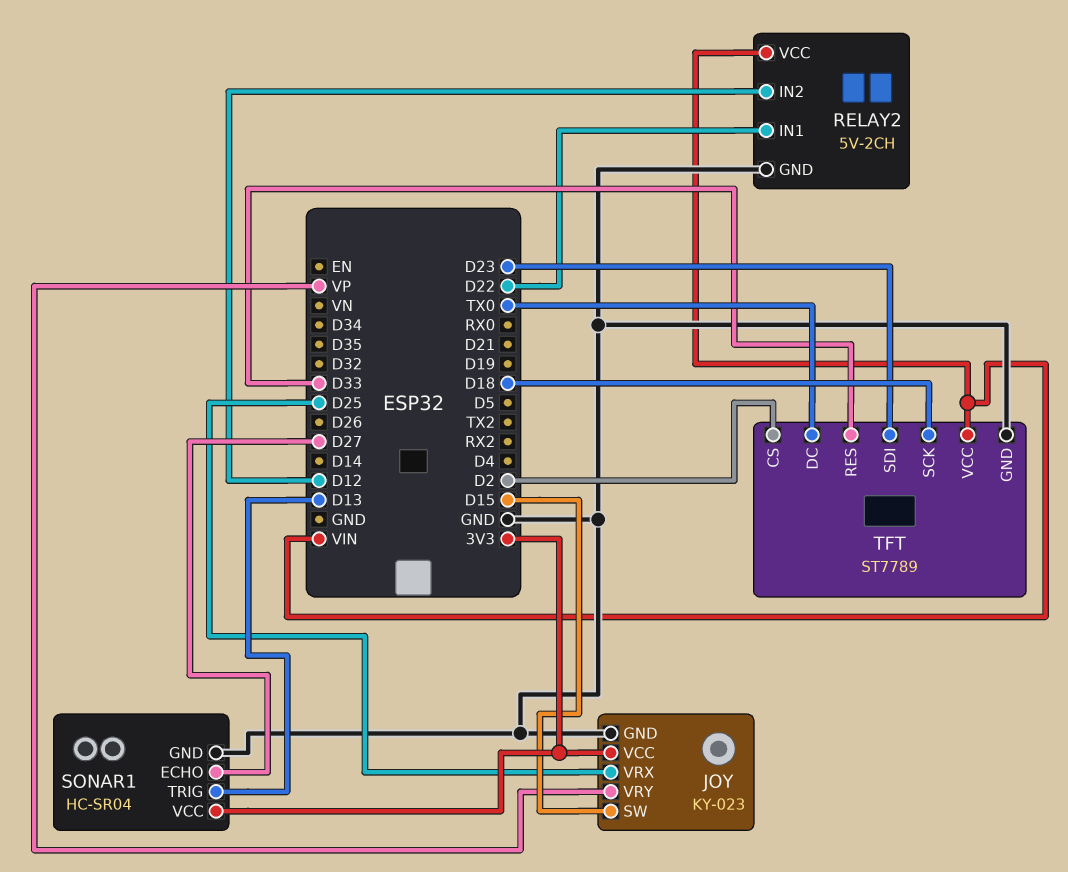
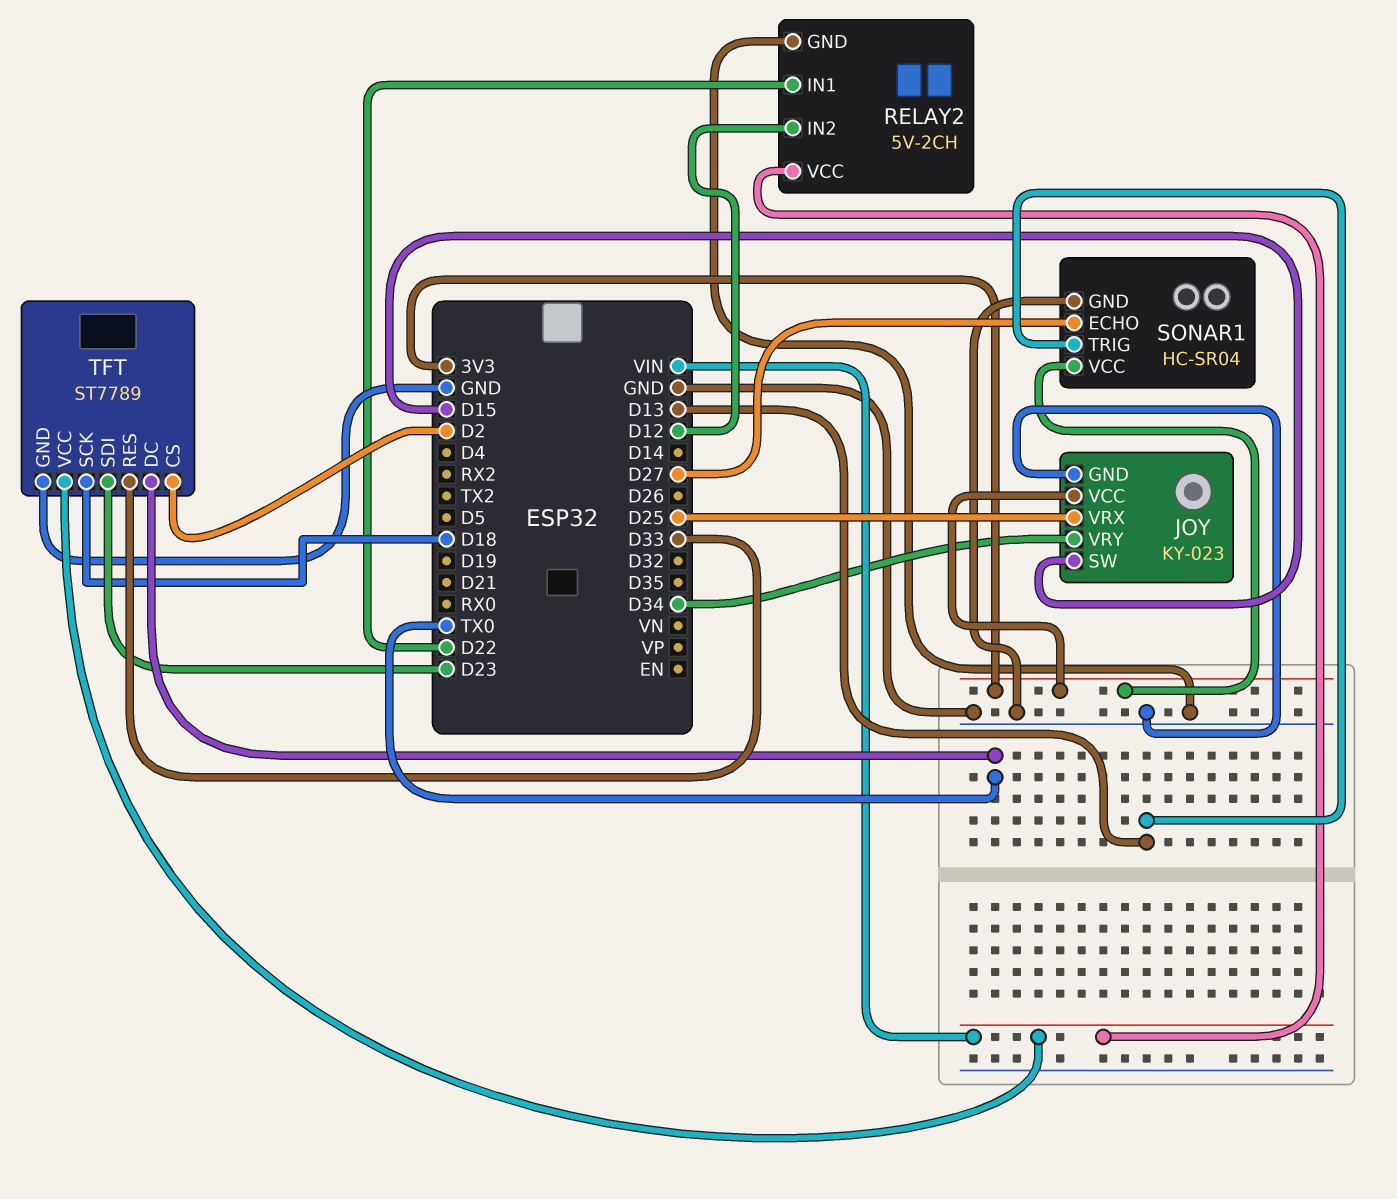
JOY pin VRY: VP -> D34

